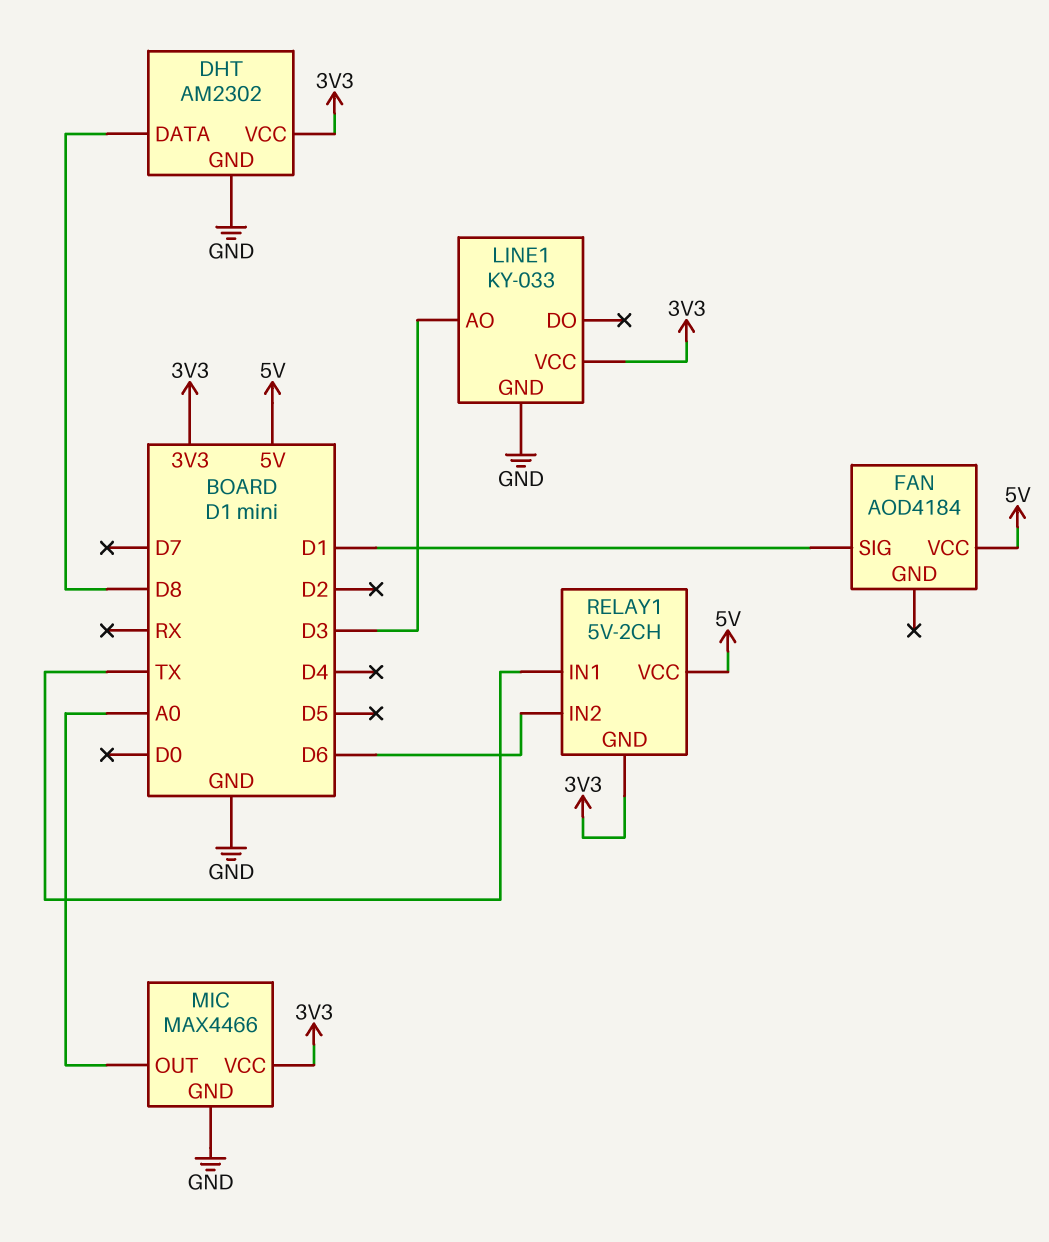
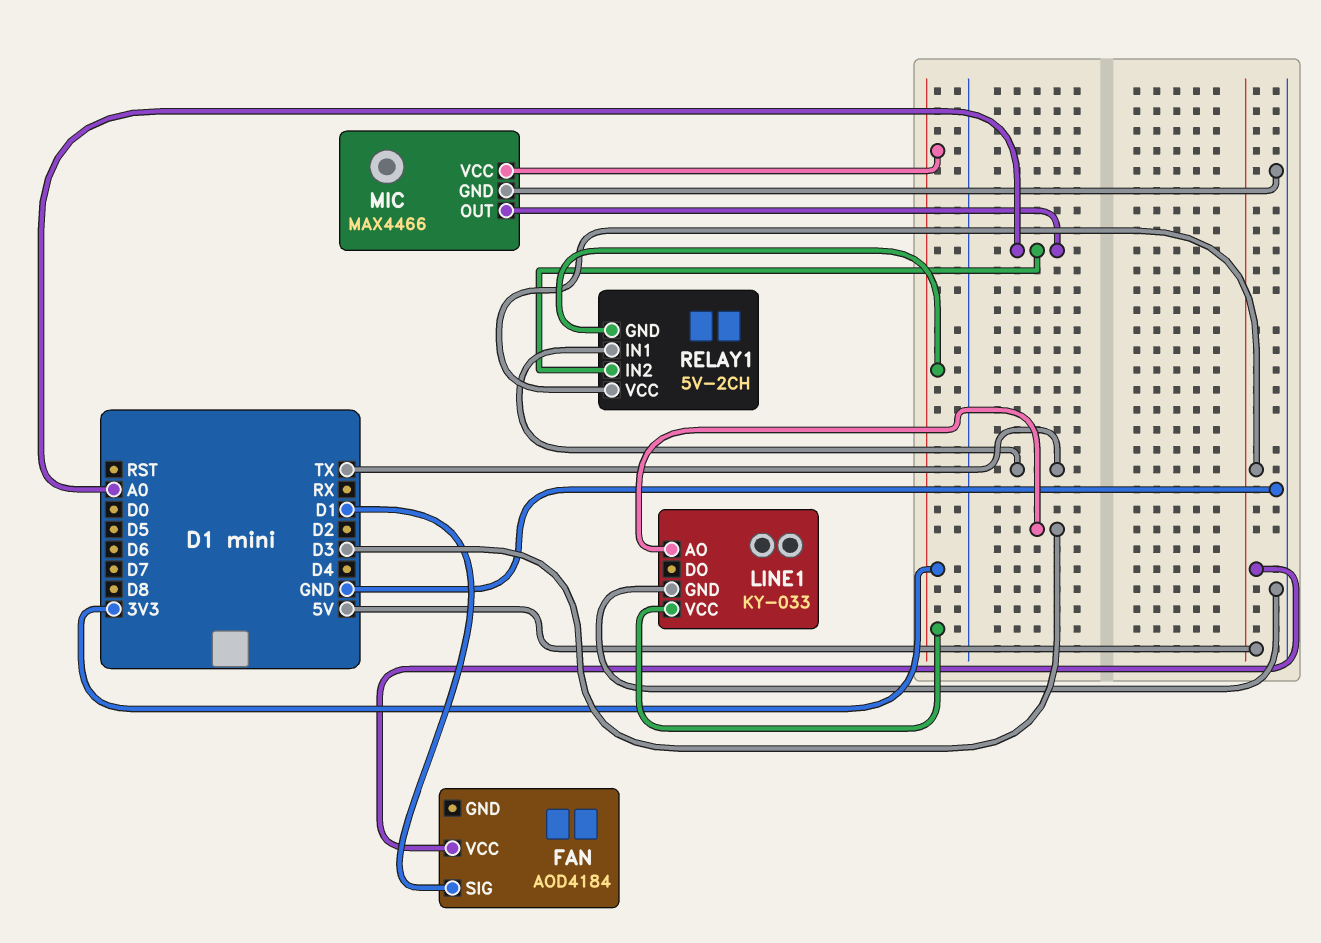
DHT: AM2302 -> none
DHT pin DATA: D8 -> none
DHT pin GND: GND -> none
DHT pin VCC: 3V3 -> none
RELAY1 pin IN2: D6 -> A0

